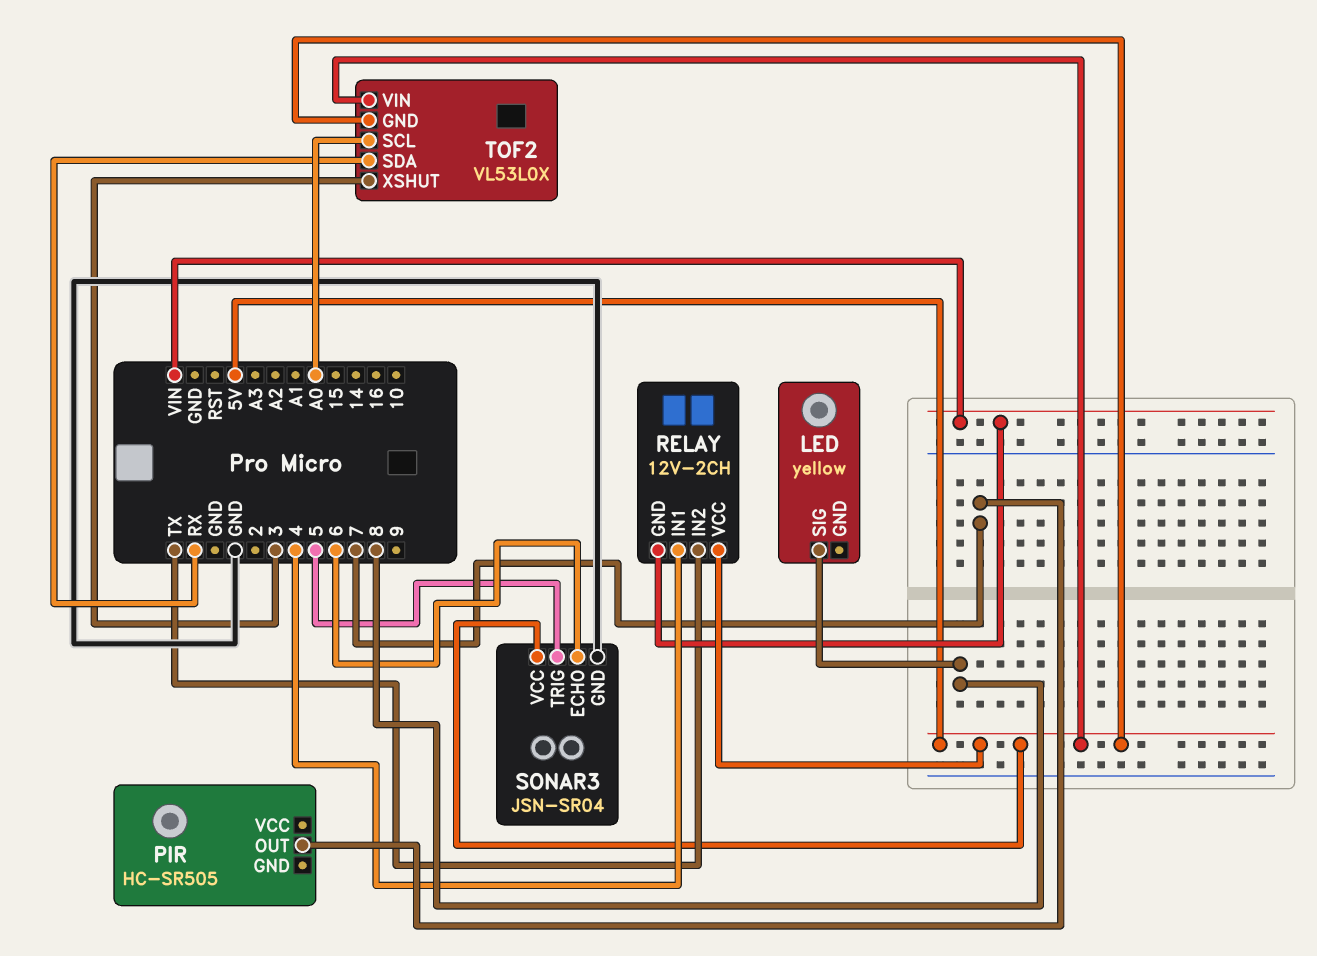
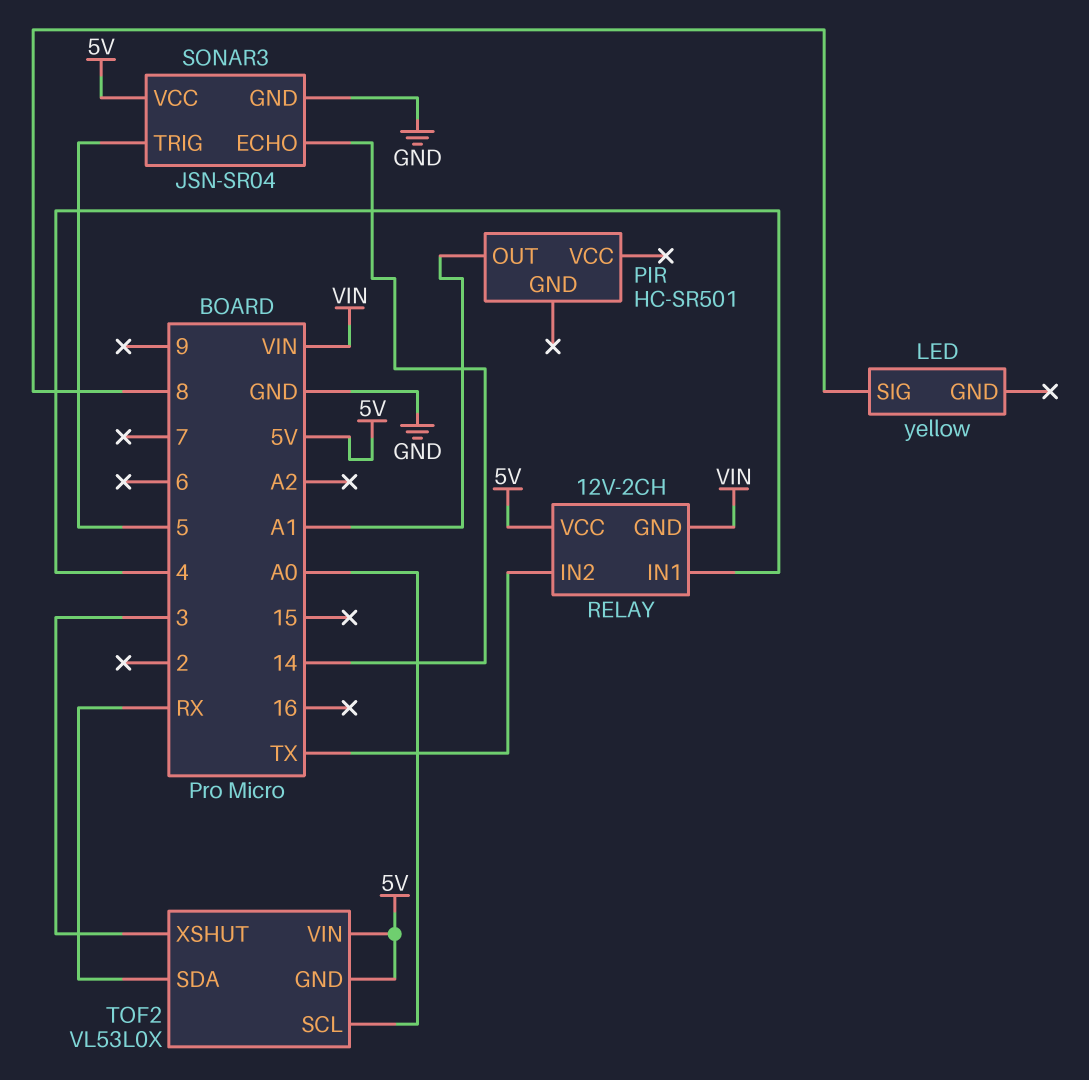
PIR: HC-SR505 -> HC-SR501
PIR pin OUT: 7 -> A1
SONAR3 pin ECHO: 6 -> 14

